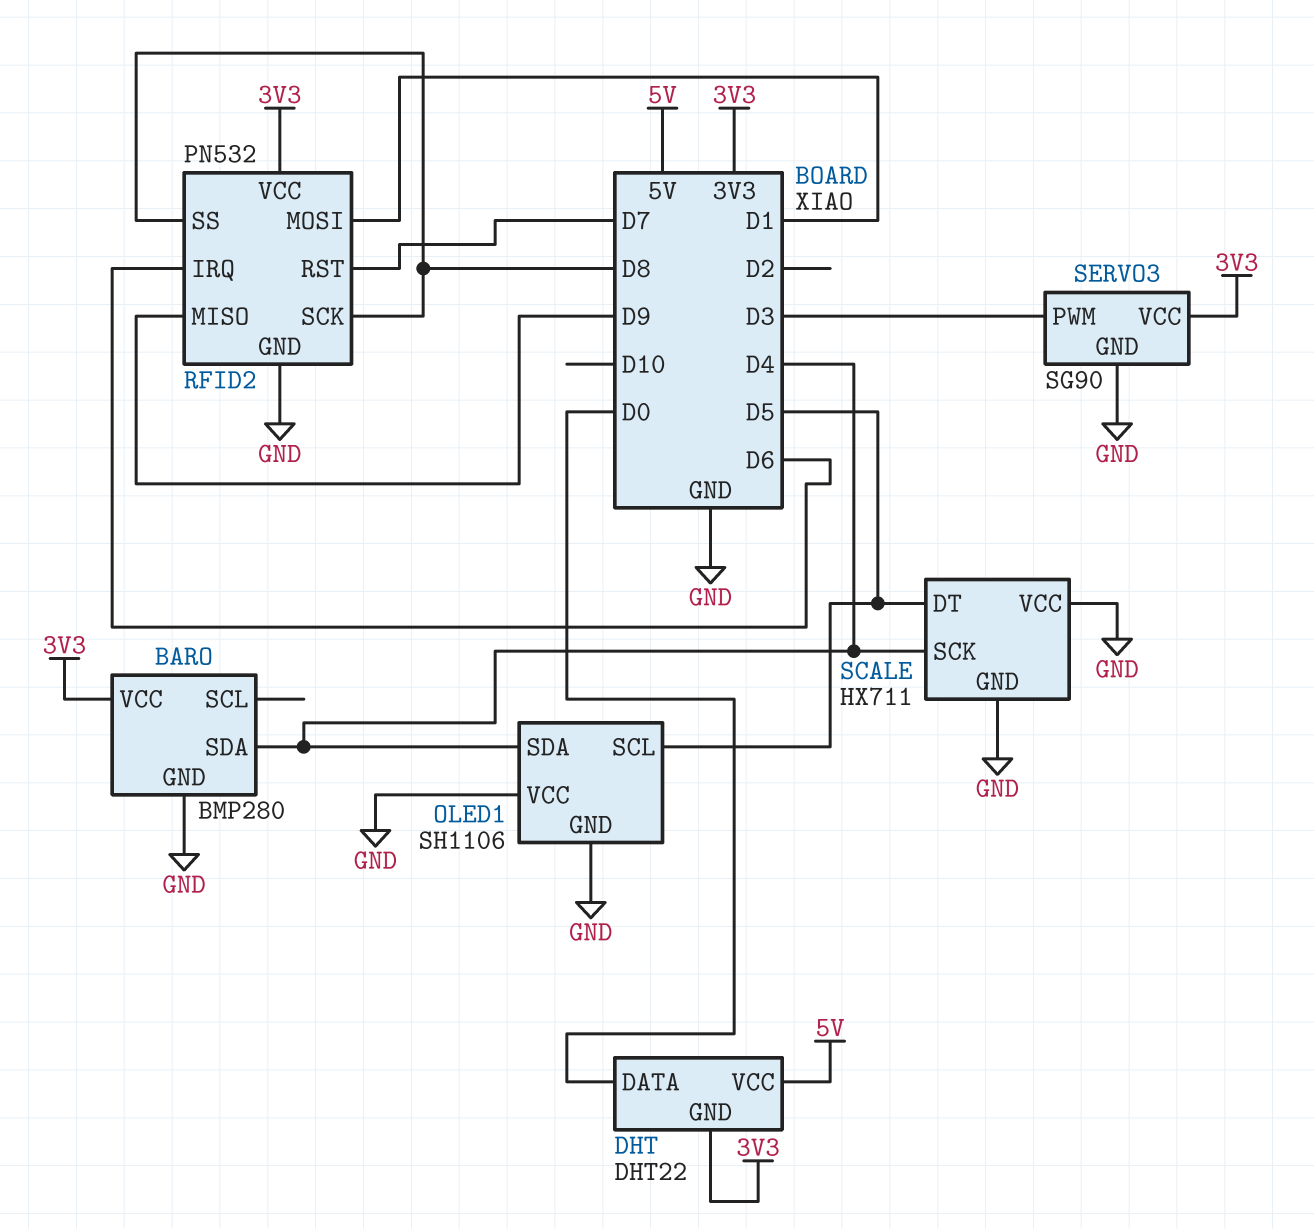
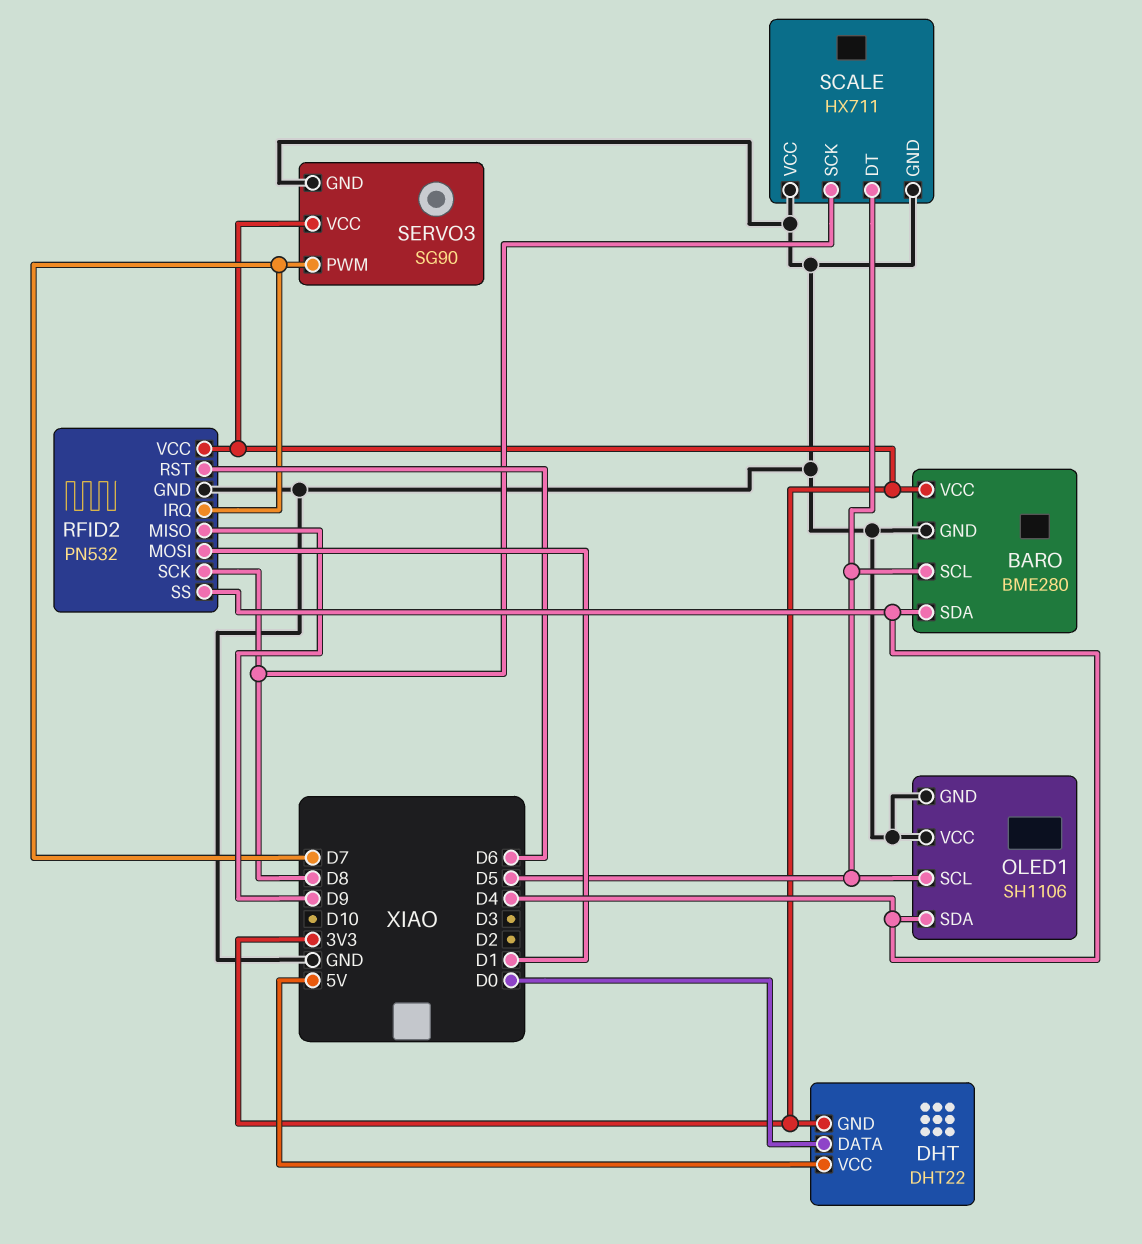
BARO: BMP280 -> BME280
BARO pin SCL: none -> D5
RFID2 pin IRQ: D6 -> D7
RFID2 pin RST: D7 -> D6
RFID2 pin SS: D8 -> D4
SCALE pin SCK: D4 -> D8
SERVO3 pin PWM: D3 -> D7

